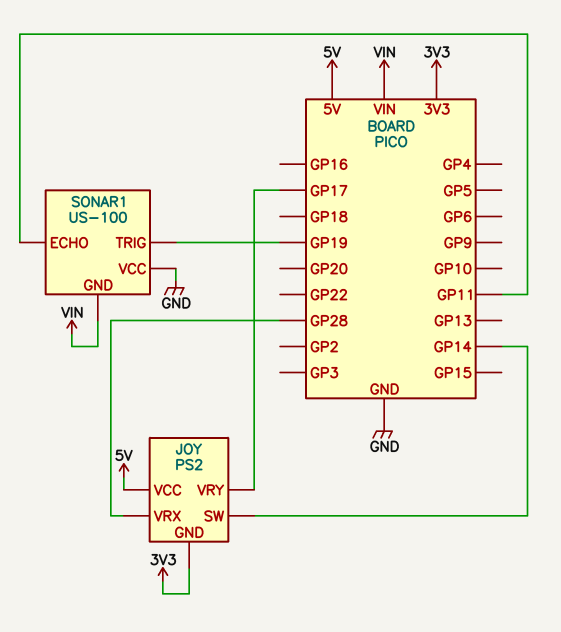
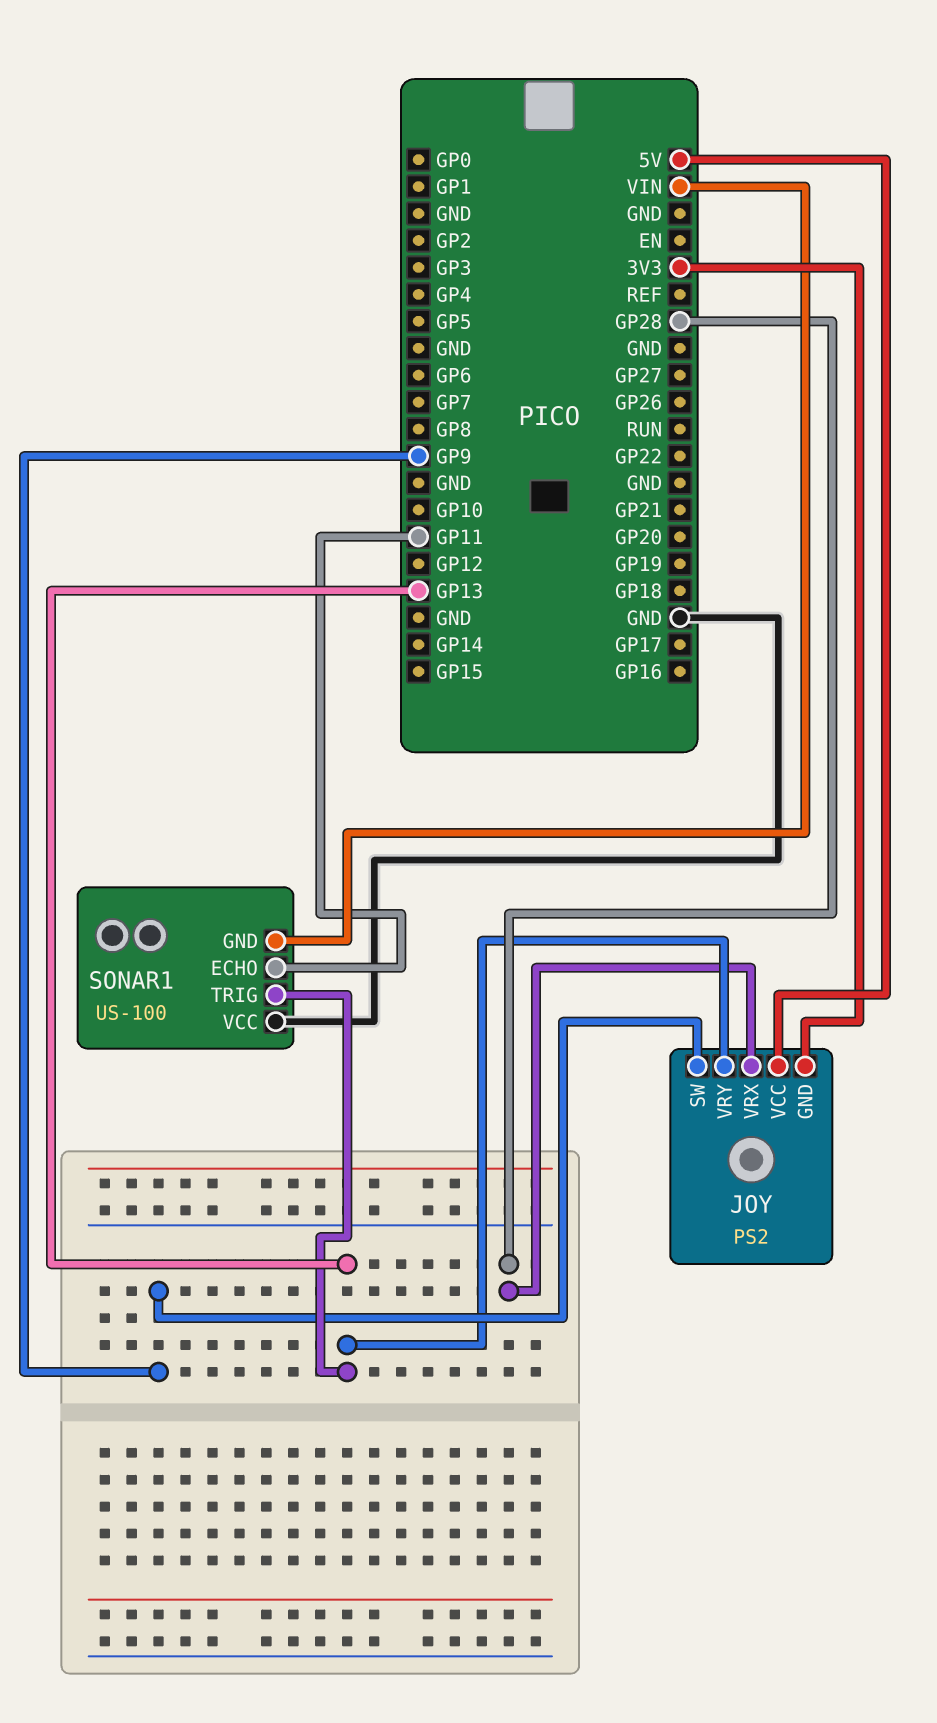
JOY pin SW: GP14 -> GP9
JOY pin VRY: GP17 -> GP13
SONAR1 pin TRIG: GP19 -> GP13

